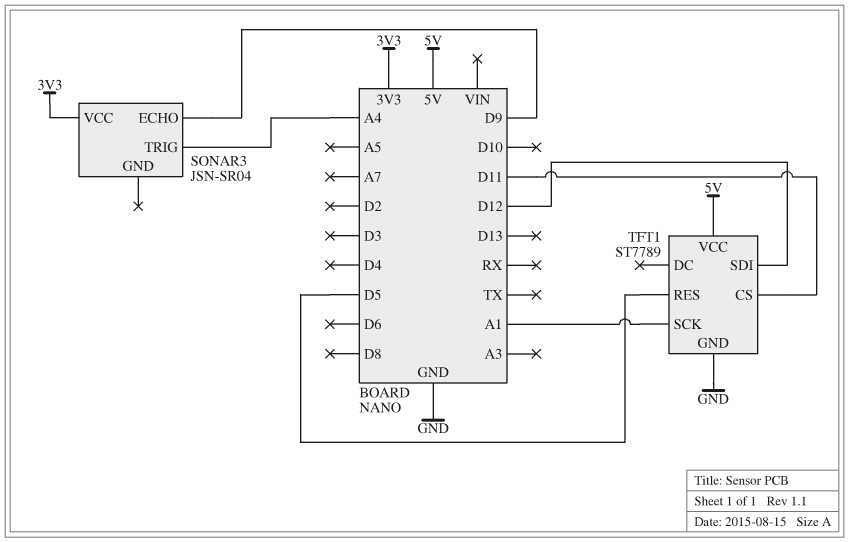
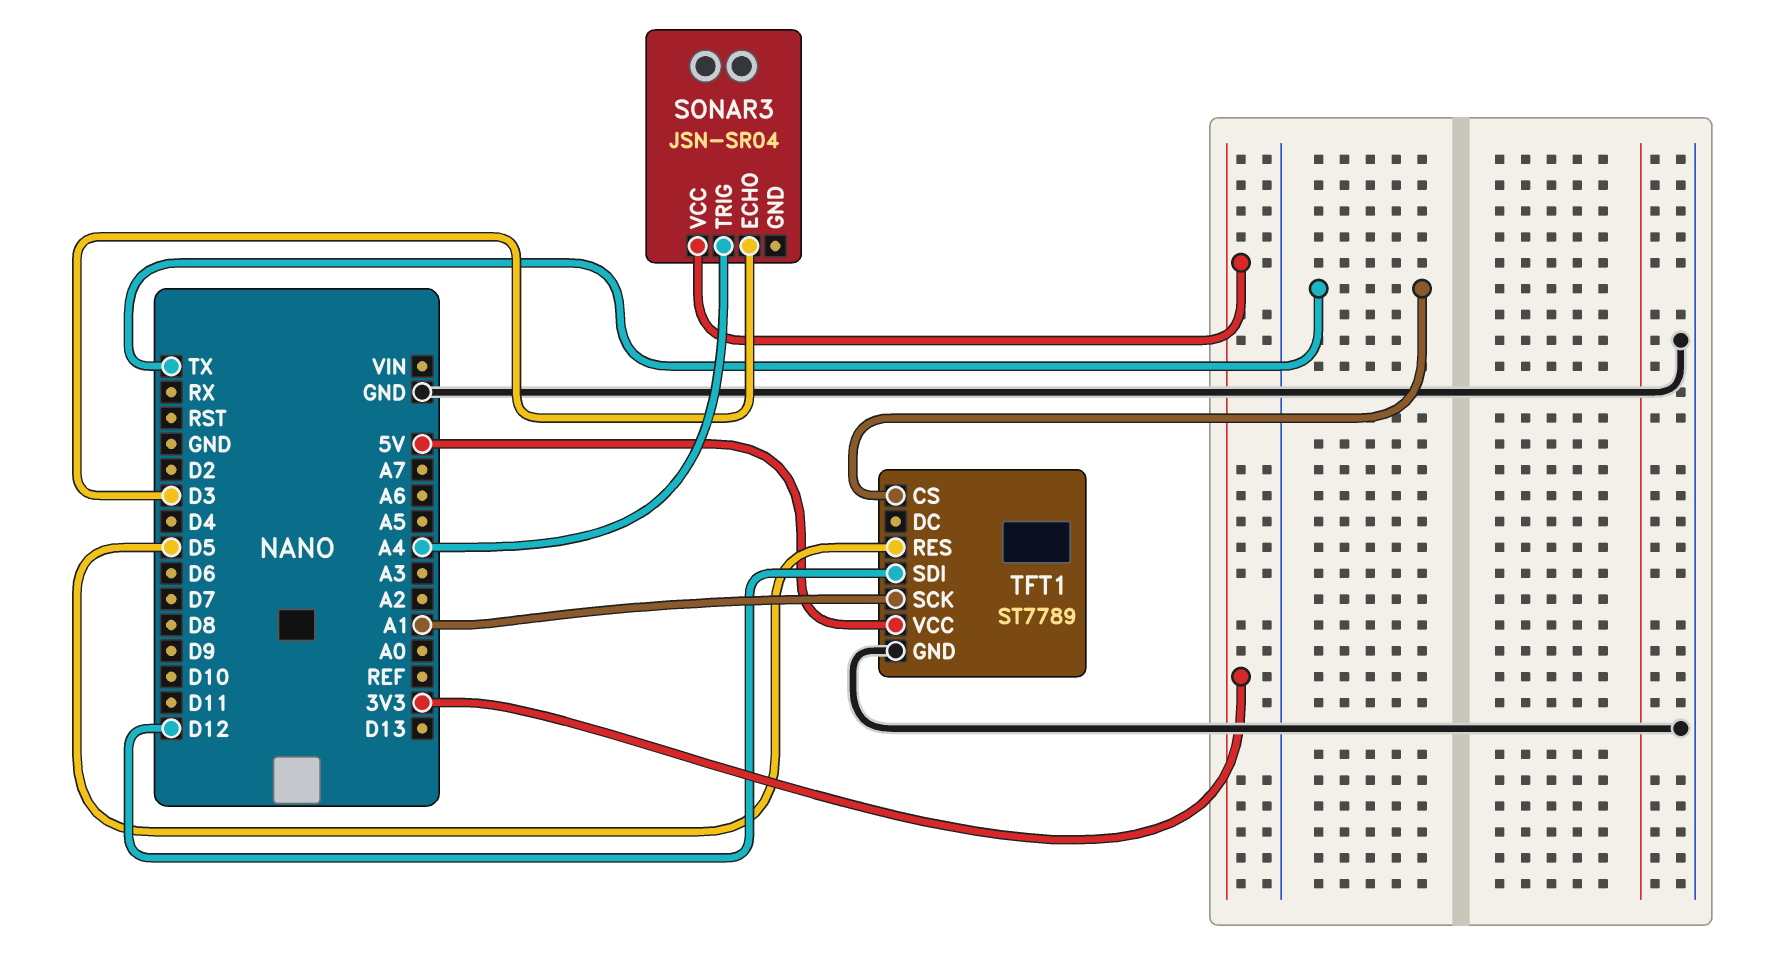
SONAR3 pin ECHO: D9 -> D3
TFT1 pin CS: D11 -> TX

